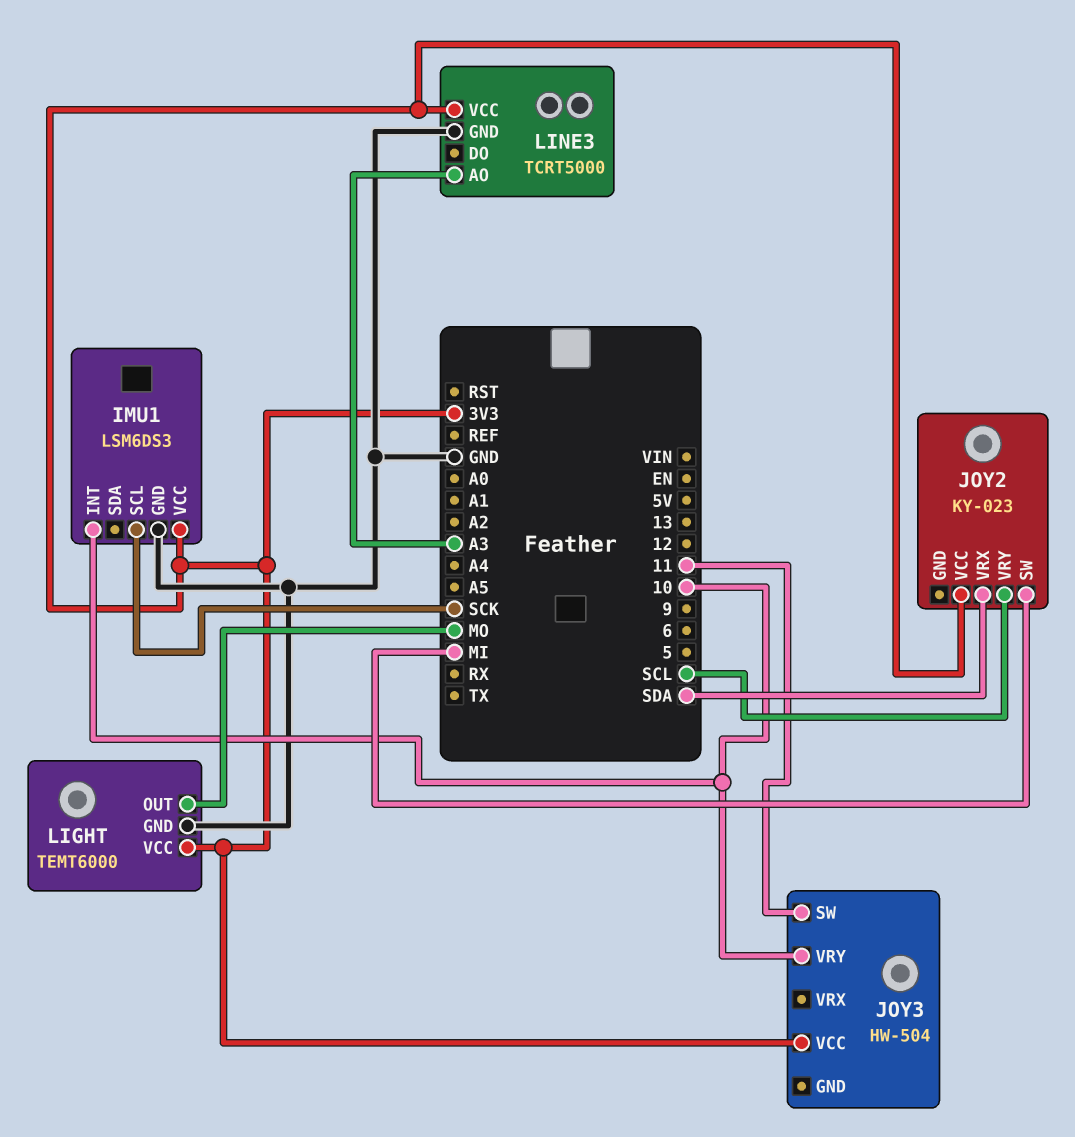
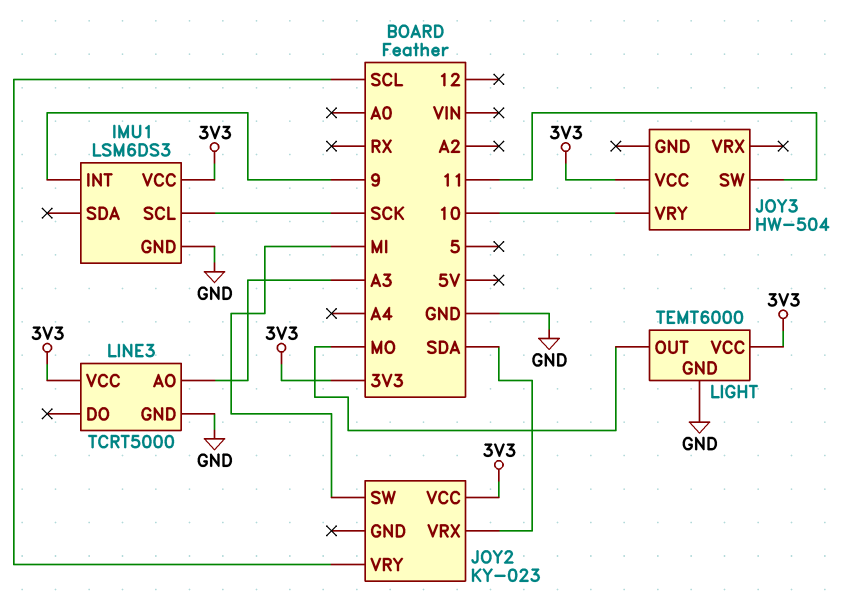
IMU1 pin INT: 10 -> 9

